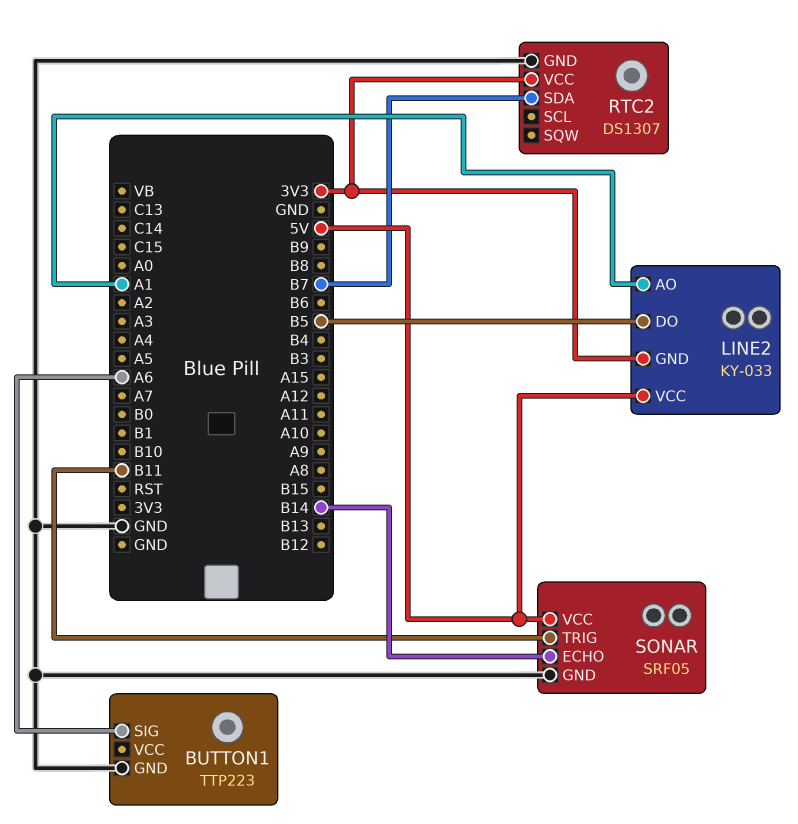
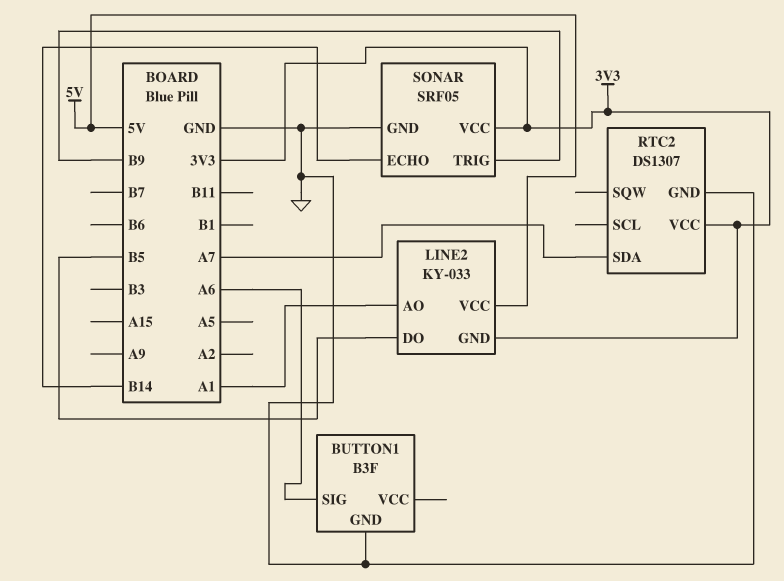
BUTTON1: TTP223 -> B3F
RTC2 pin SDA: B7 -> A7
SONAR pin TRIG: B11 -> B9
SONAR pin VCC: 5V -> 3V3

